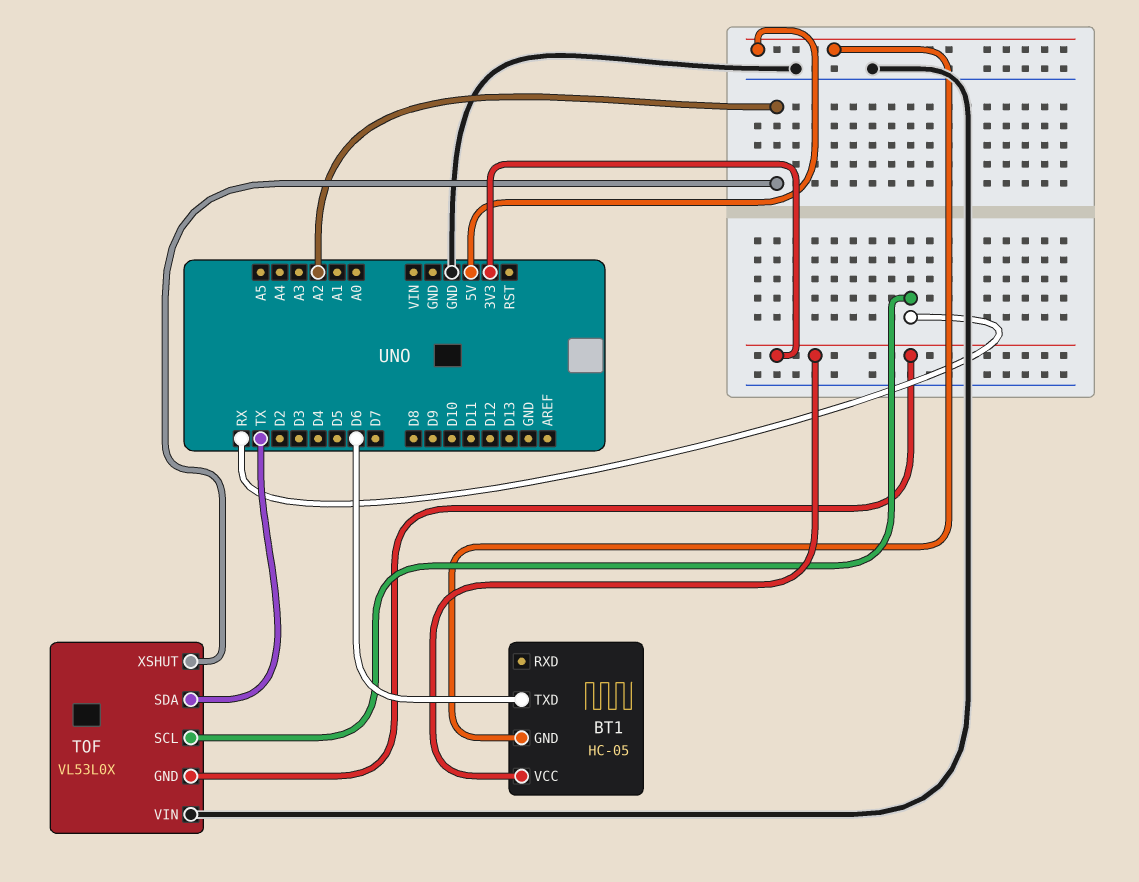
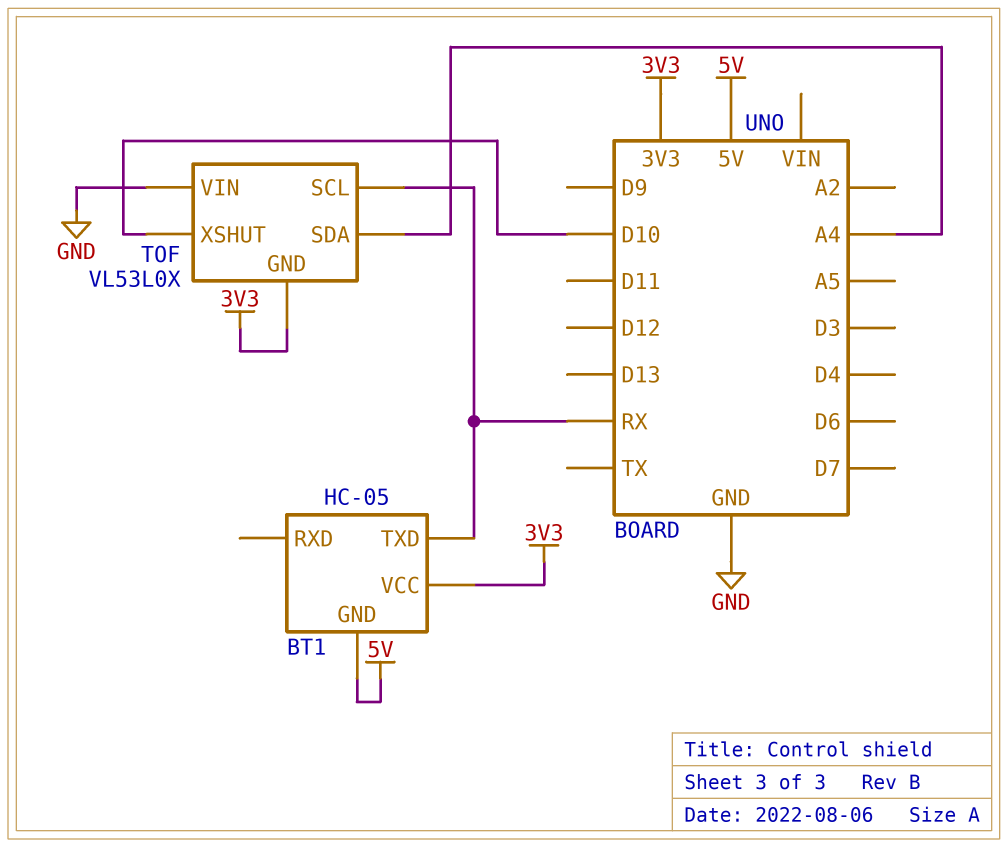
BT1 pin TXD: D6 -> RX
TOF pin SDA: TX -> A4
TOF pin XSHUT: A2 -> D10

